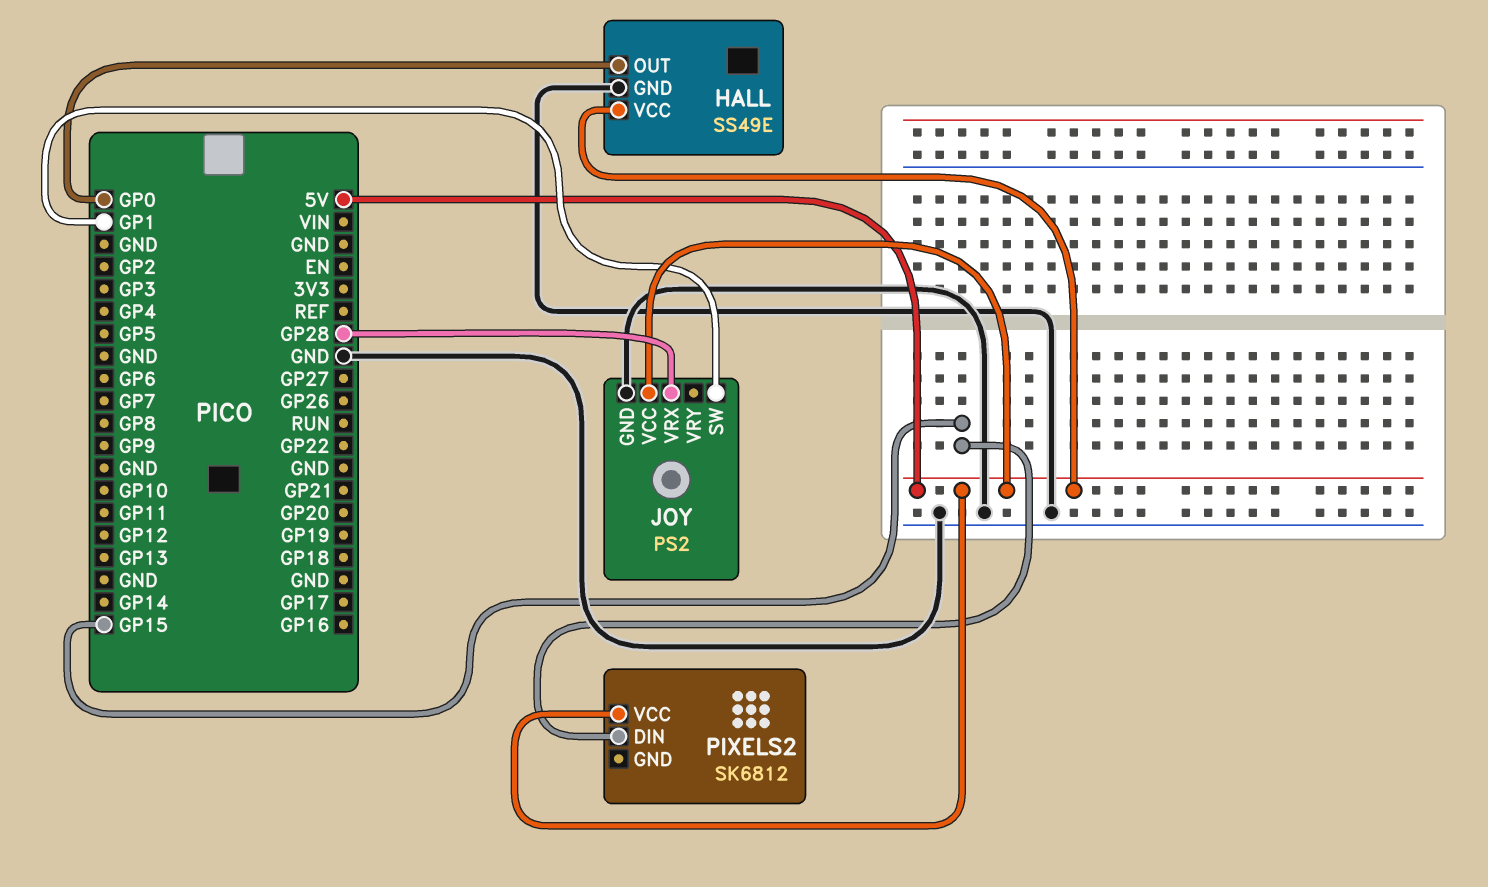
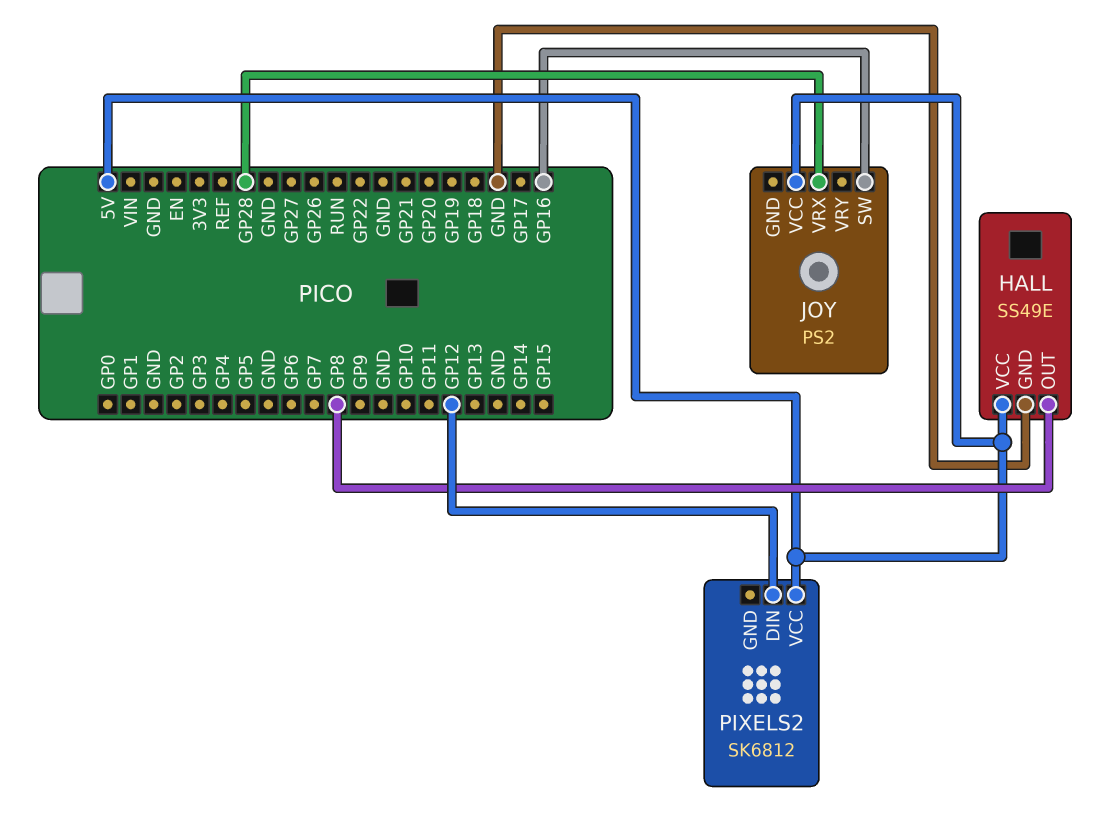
HALL pin OUT: GP0 -> GP8
JOY pin GND: GND -> none
JOY pin SW: GP1 -> GP16
PIXELS2 pin DIN: GP15 -> GP12

